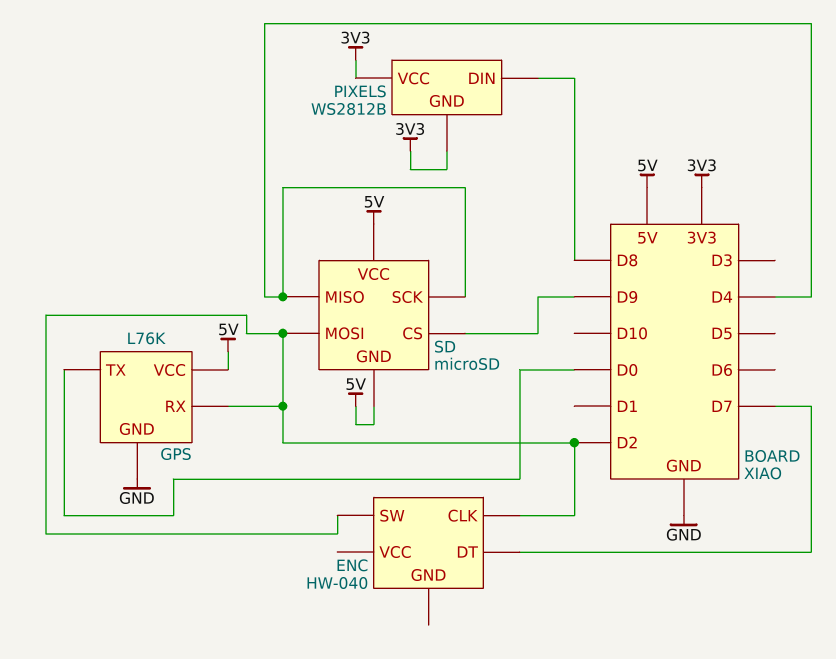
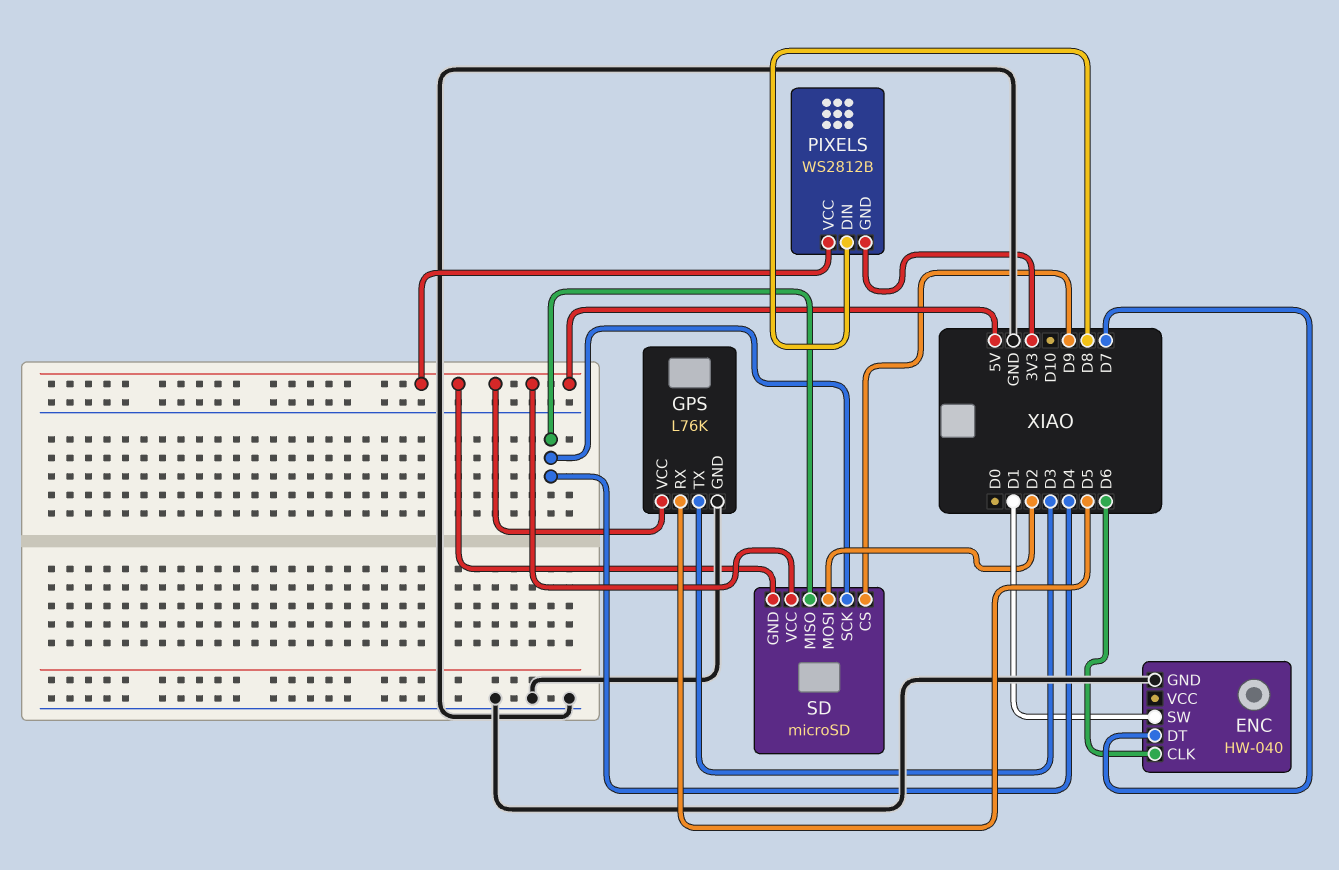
ENC pin CLK: D2 -> D6
ENC pin GND: none -> GND
ENC pin SW: D2 -> D1
GPS pin RX: D2 -> D5
GPS pin TX: D0 -> D3
PIXELS pin VCC: 3V3 -> 5V

